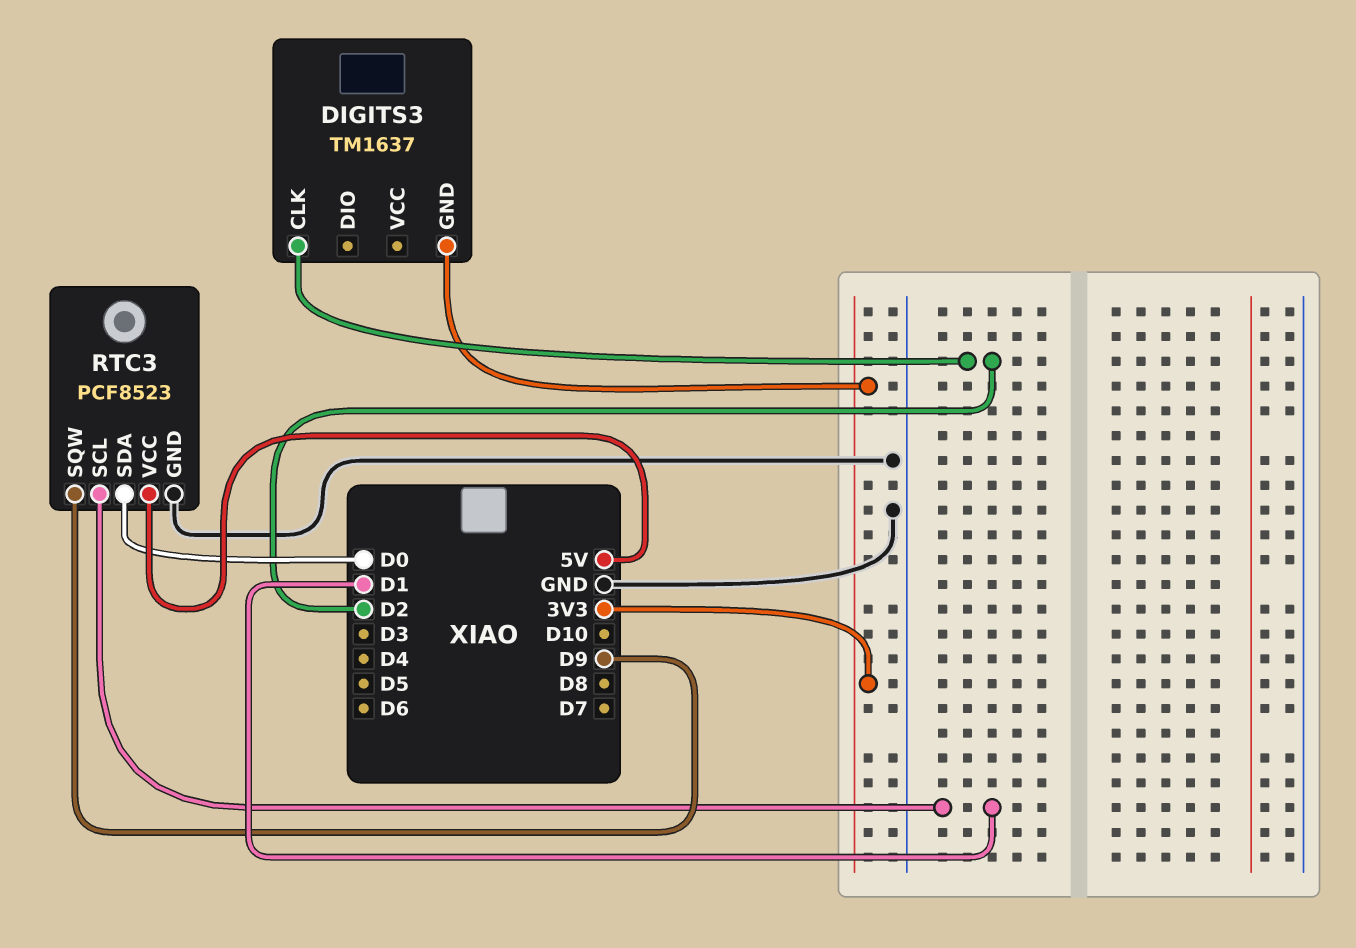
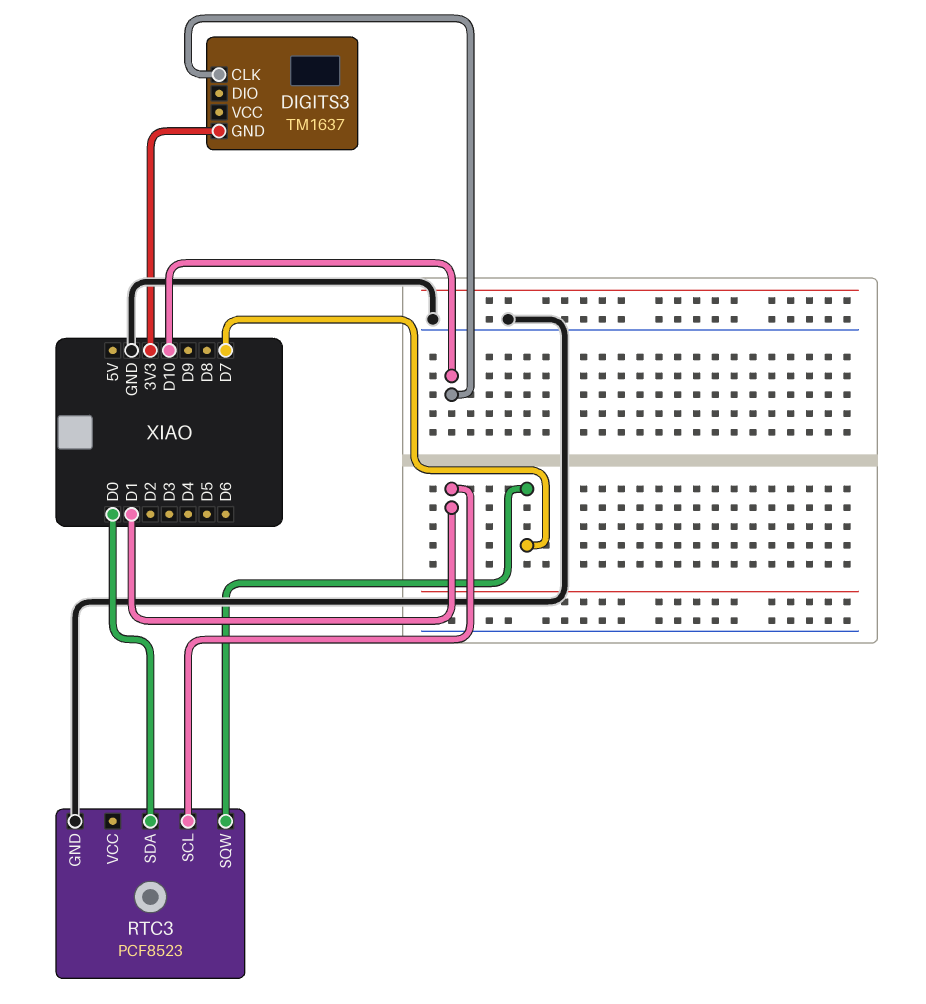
DIGITS3 pin CLK: D2 -> D10
RTC3 pin SQW: D9 -> D7
RTC3 pin VCC: 5V -> none

